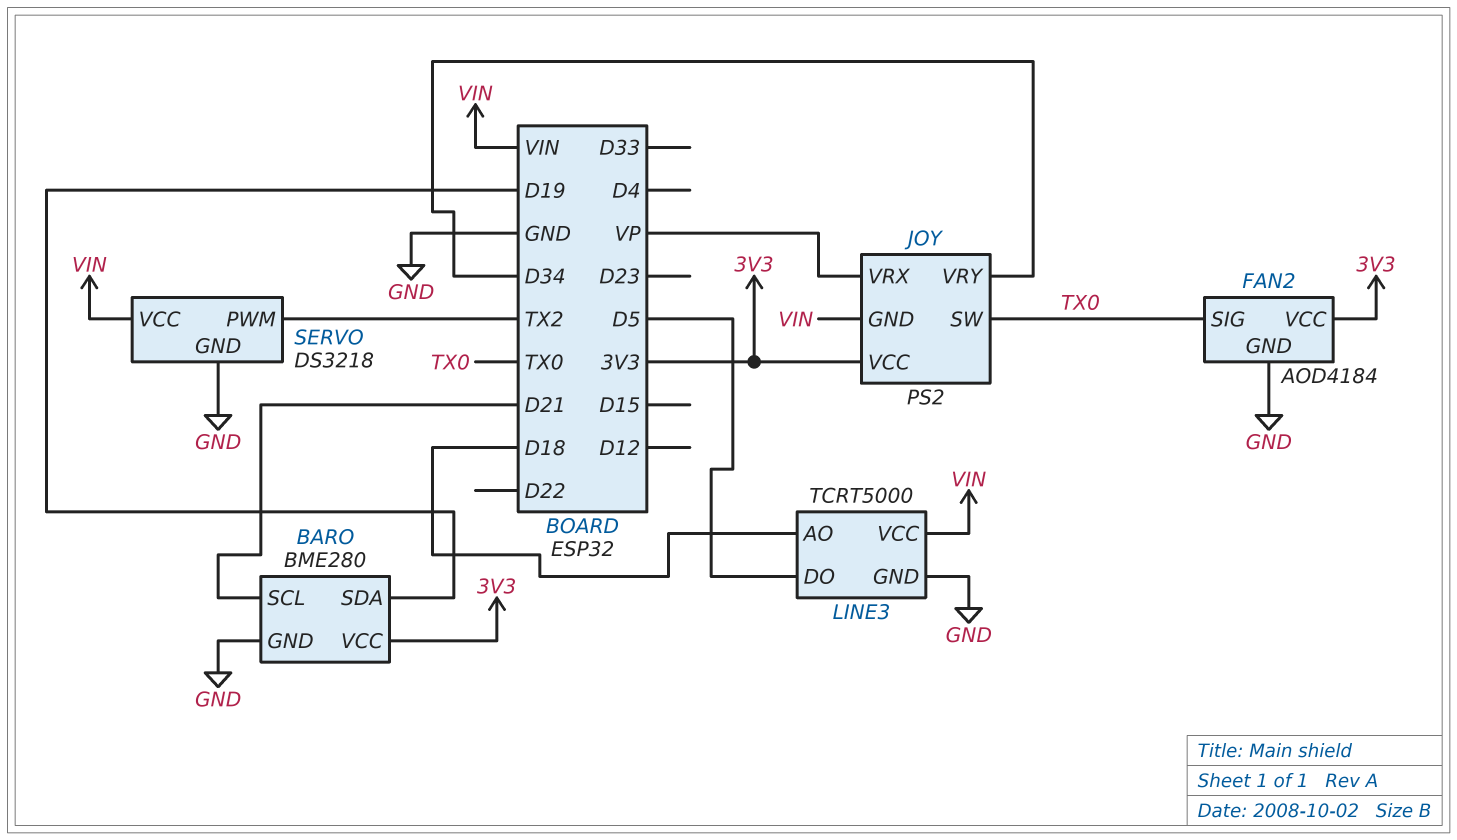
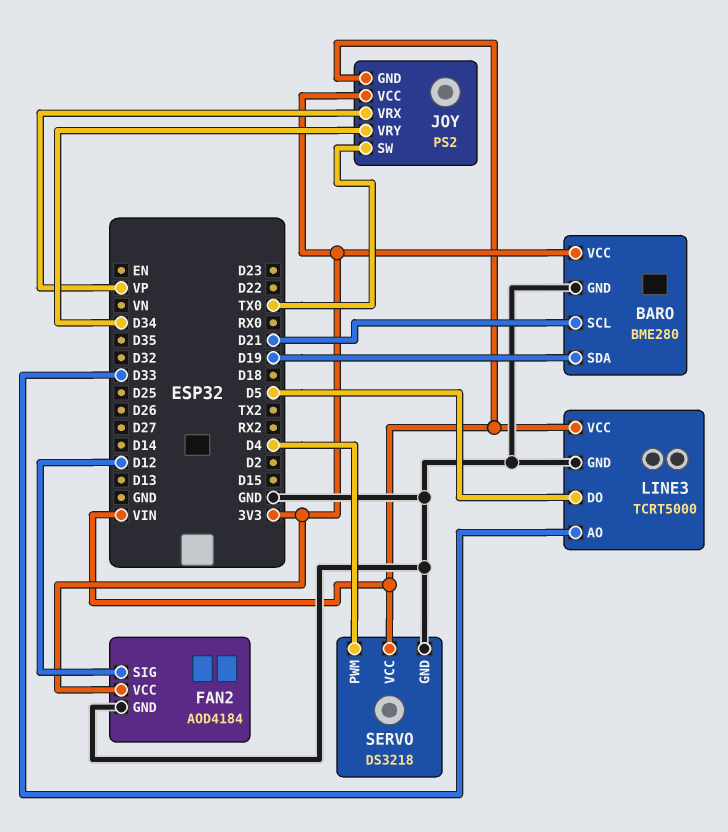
FAN2 pin SIG: TX0 -> D12
LINE3 pin AO: D18 -> D33
SERVO pin PWM: TX2 -> D4

